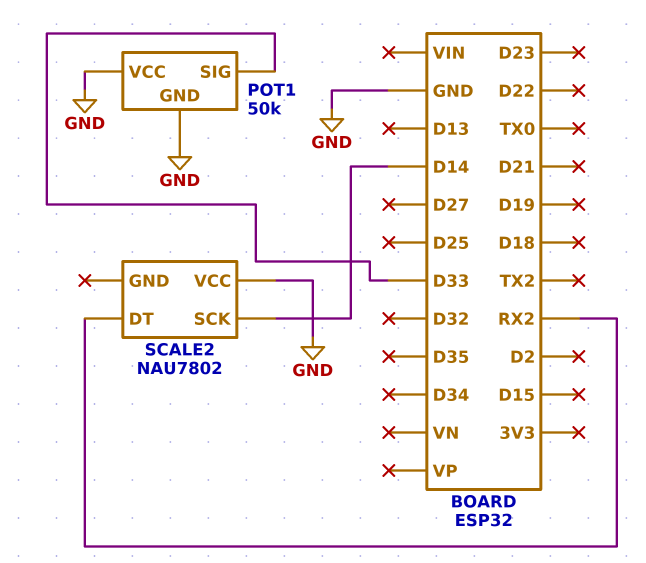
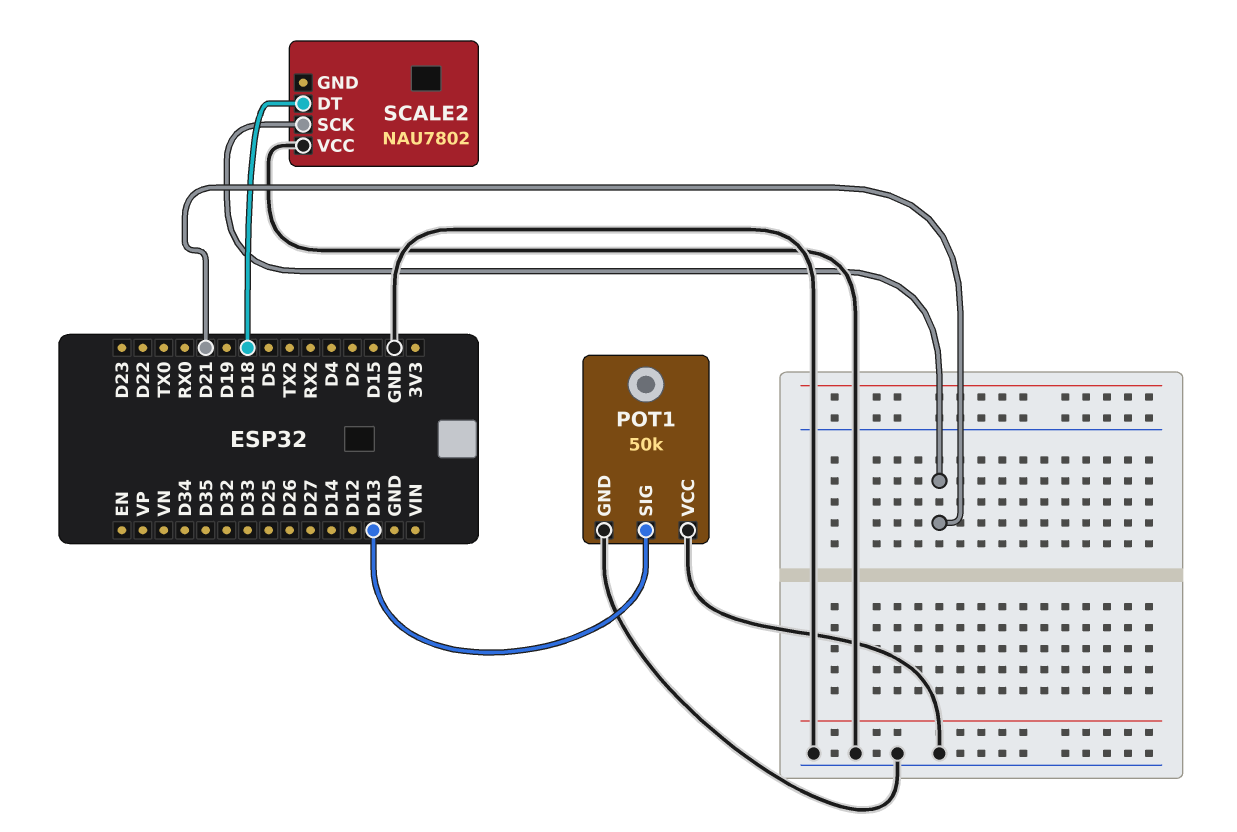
POT1 pin SIG: D33 -> D13
SCALE2 pin DT: RX2 -> D18
SCALE2 pin SCK: D14 -> D21

